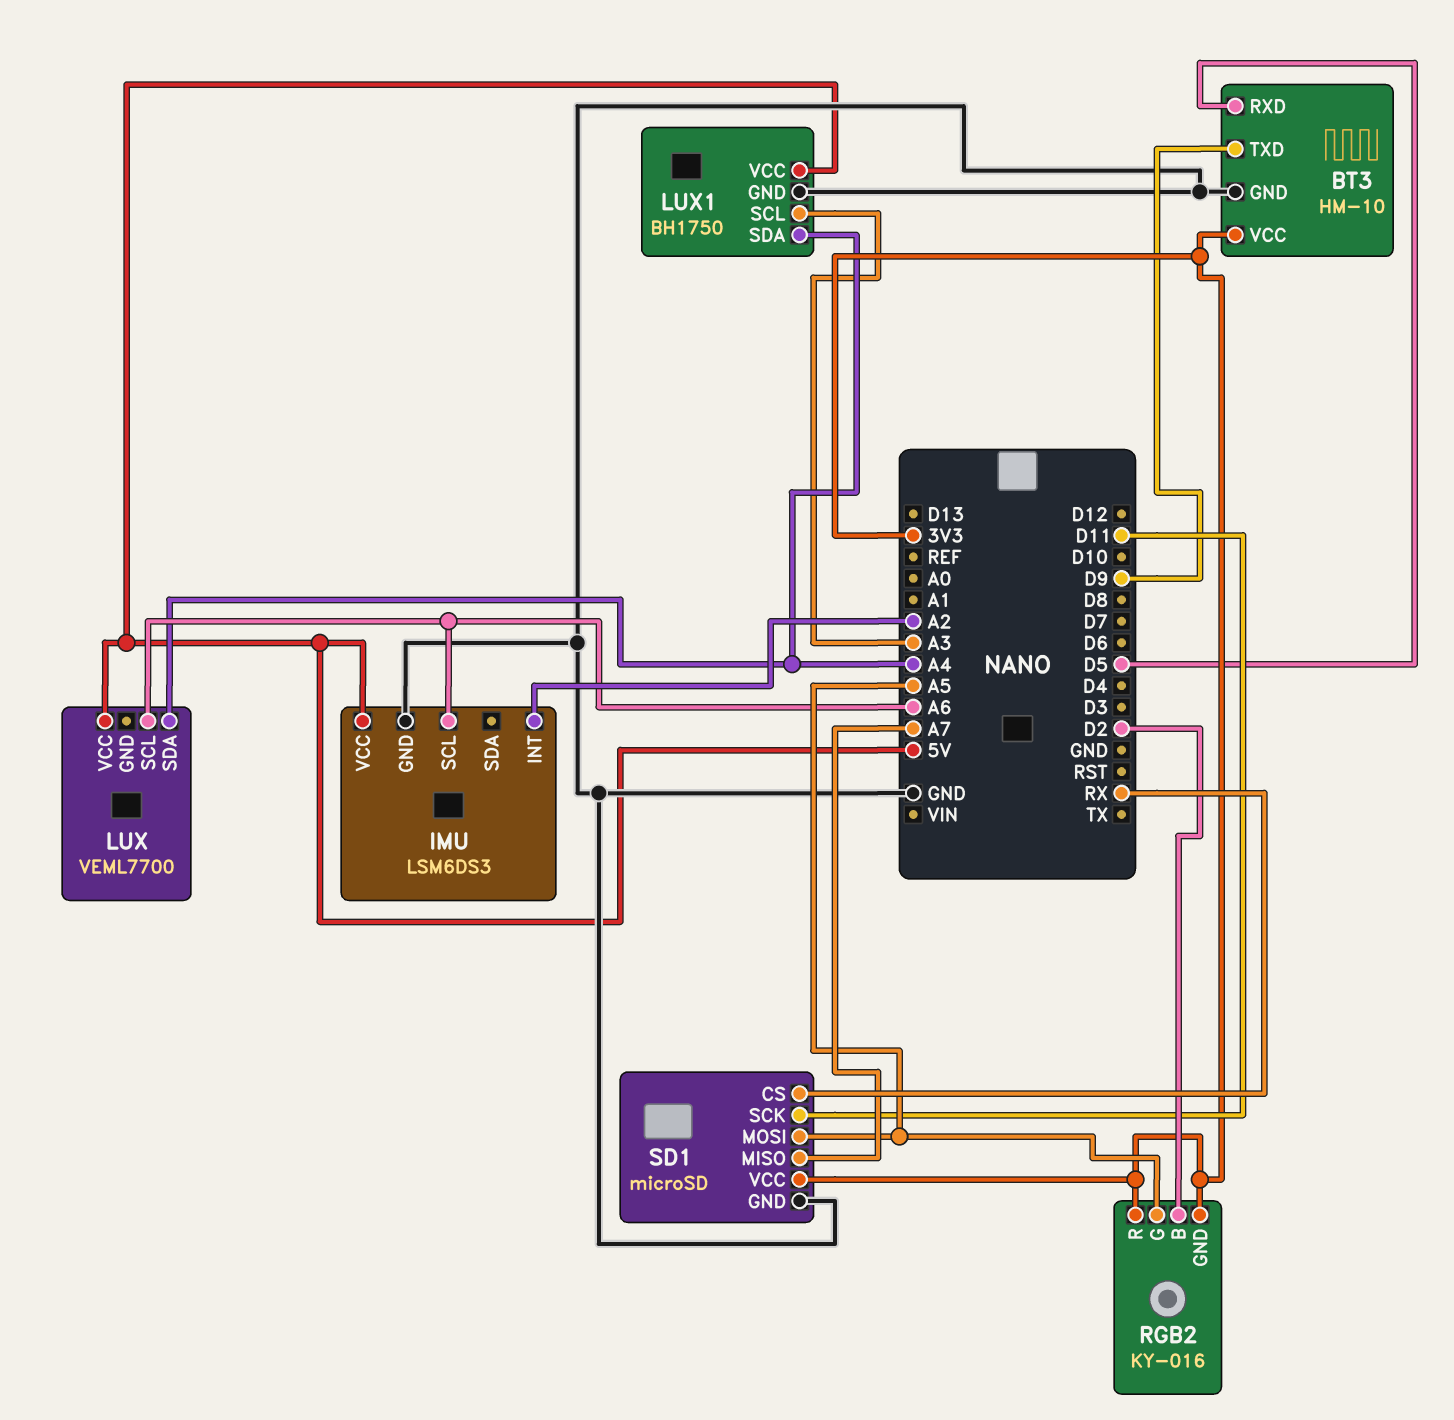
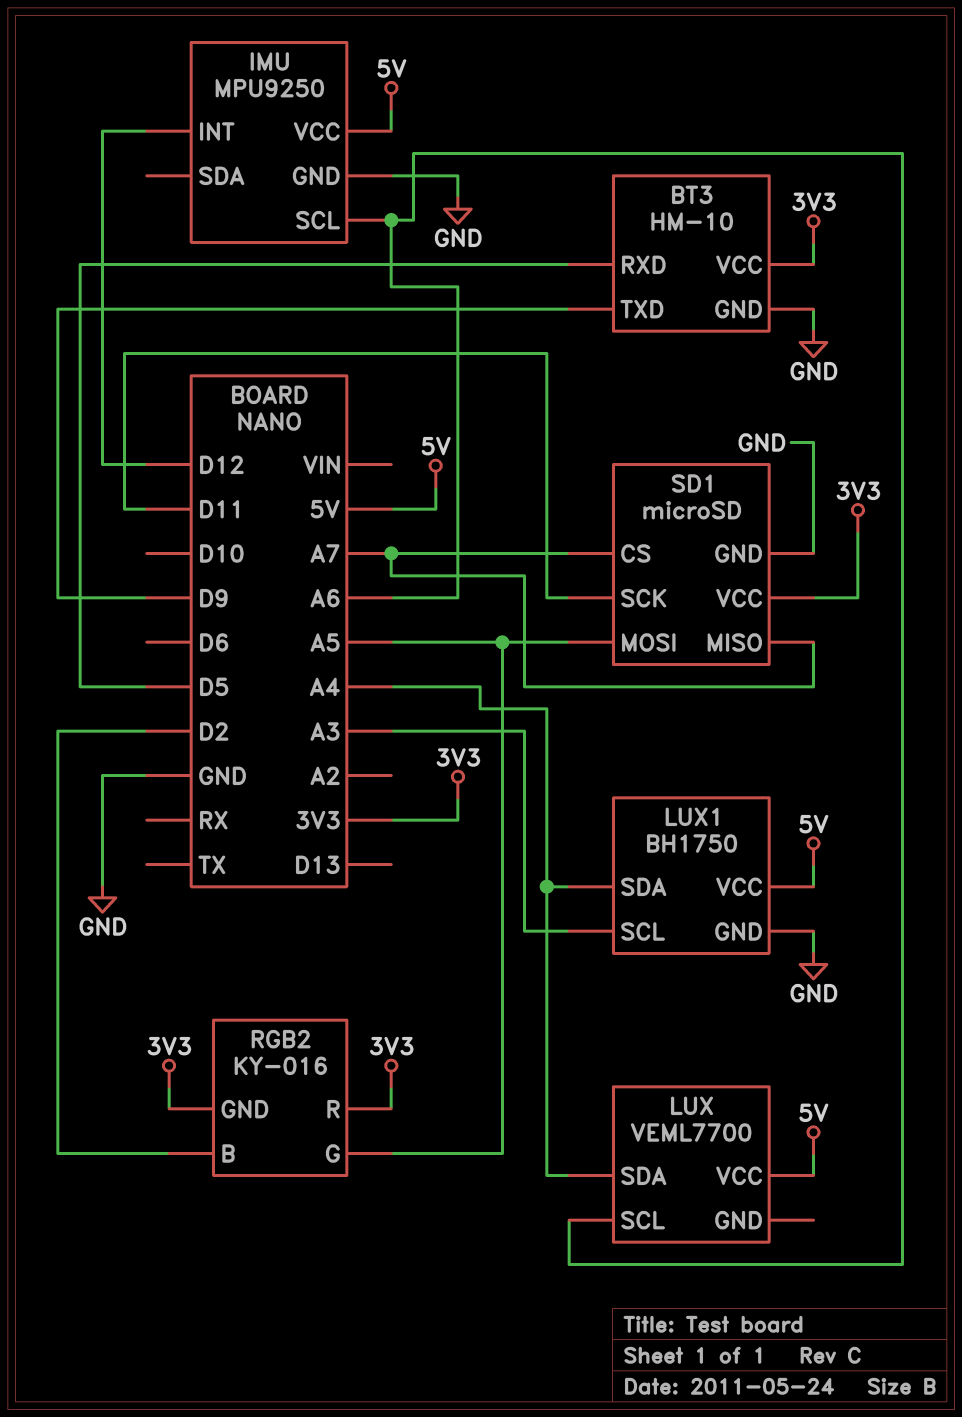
IMU: LSM6DS3 -> MPU9250
IMU pin INT: A2 -> D12
SD1 pin CS: RX -> A7

